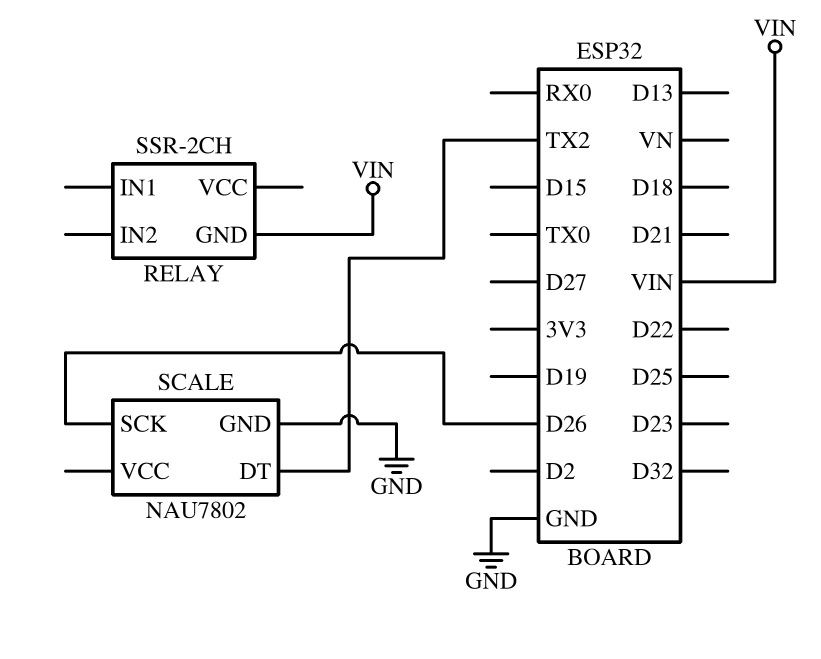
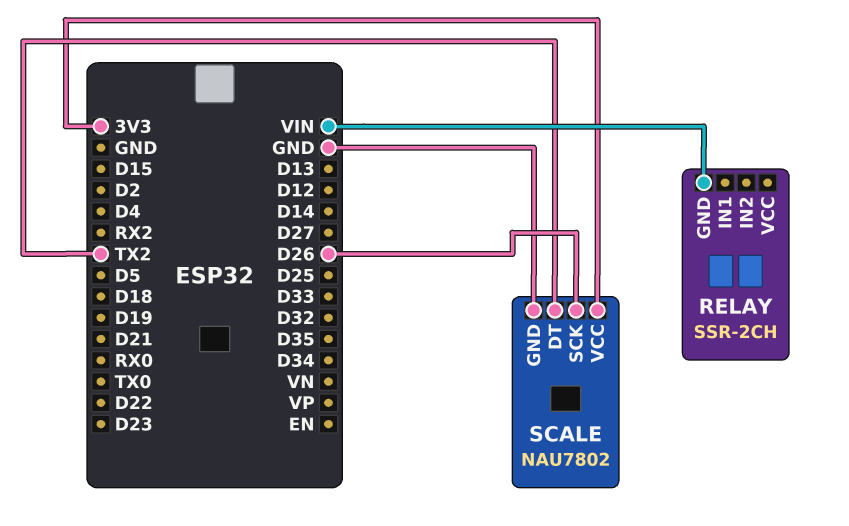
SCALE pin VCC: none -> 3V3

